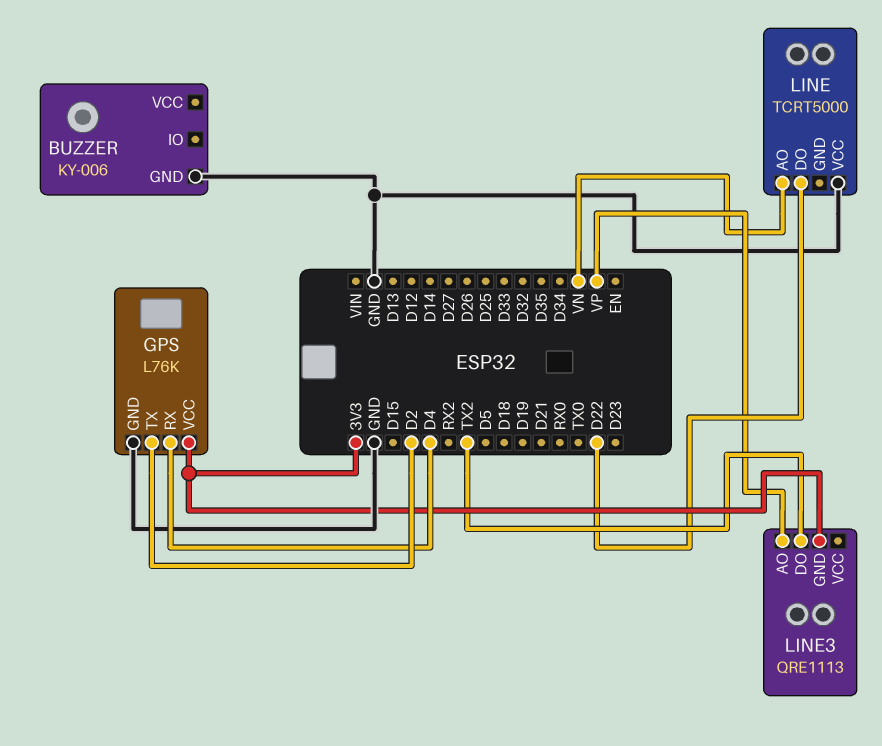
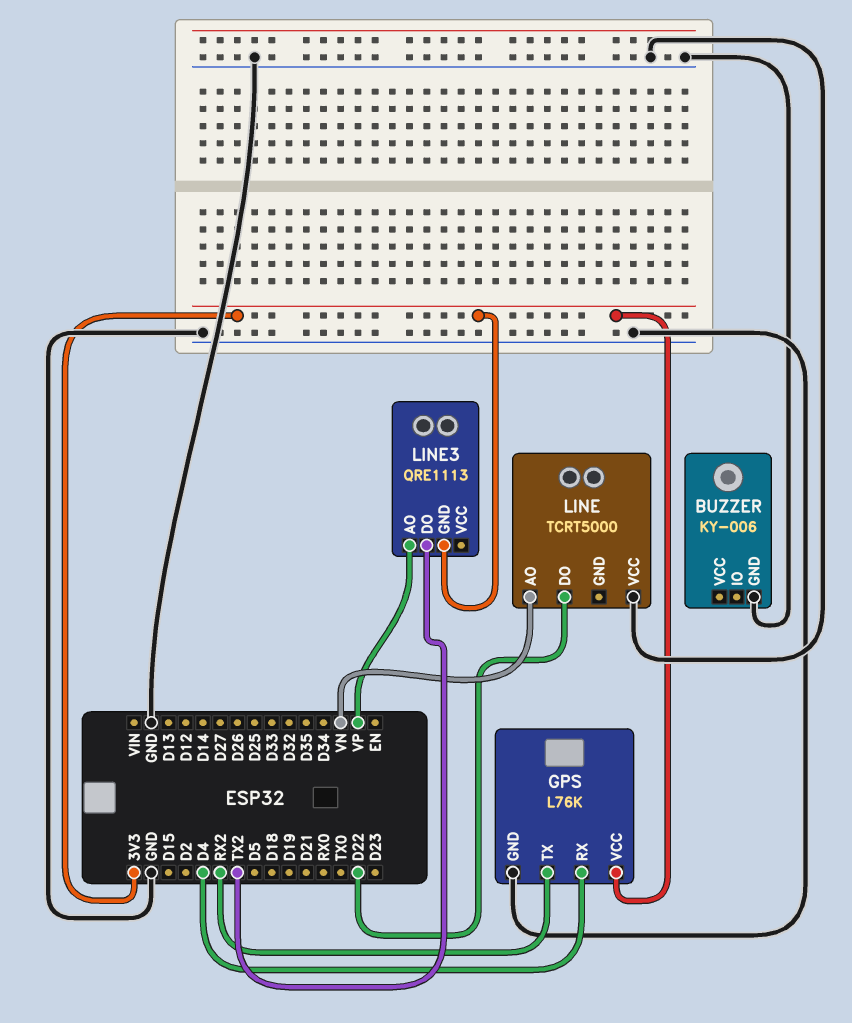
GPS pin TX: D2 -> RX2

